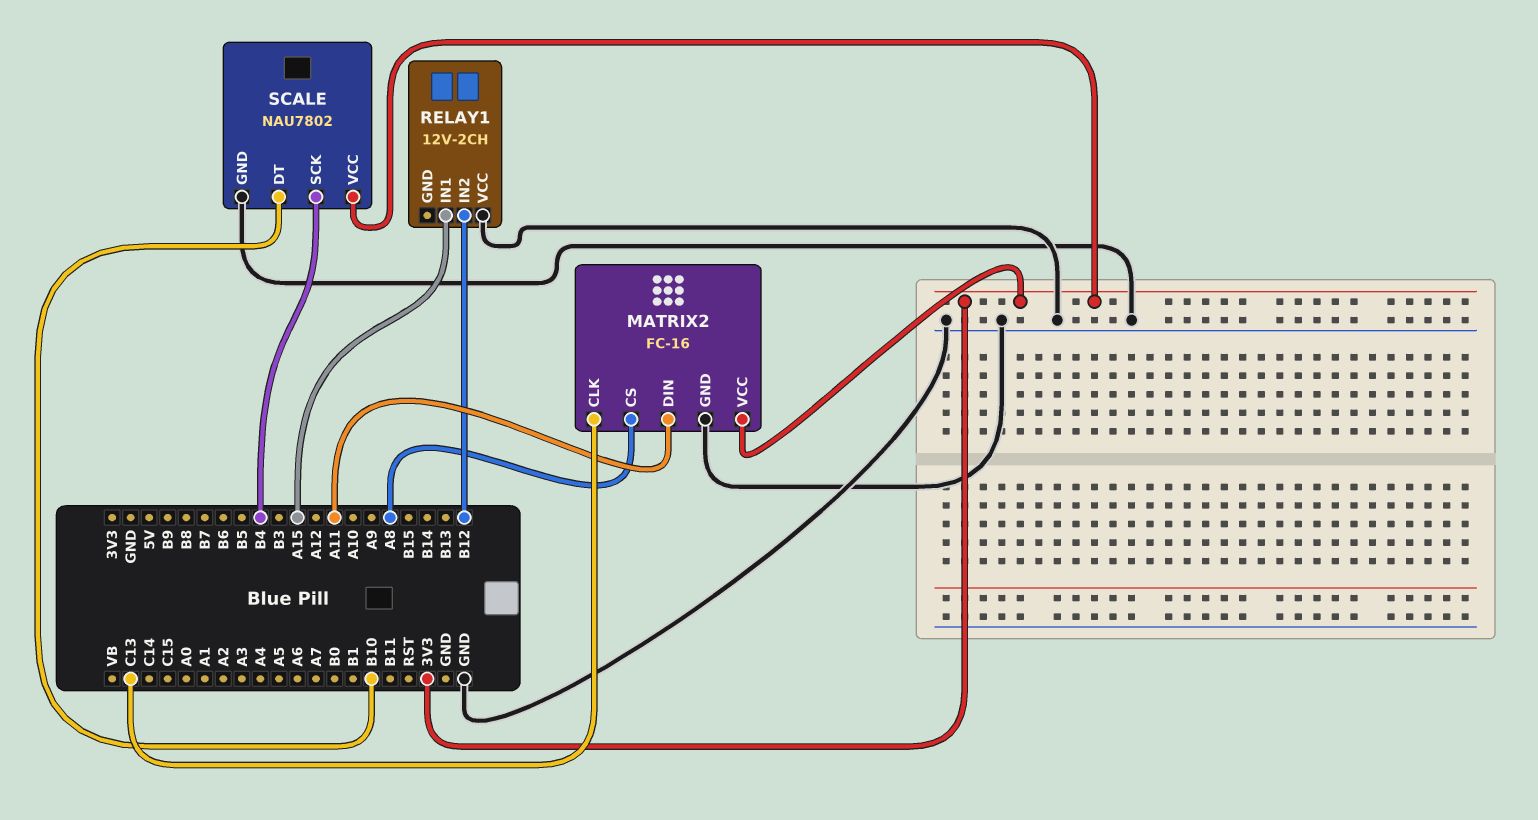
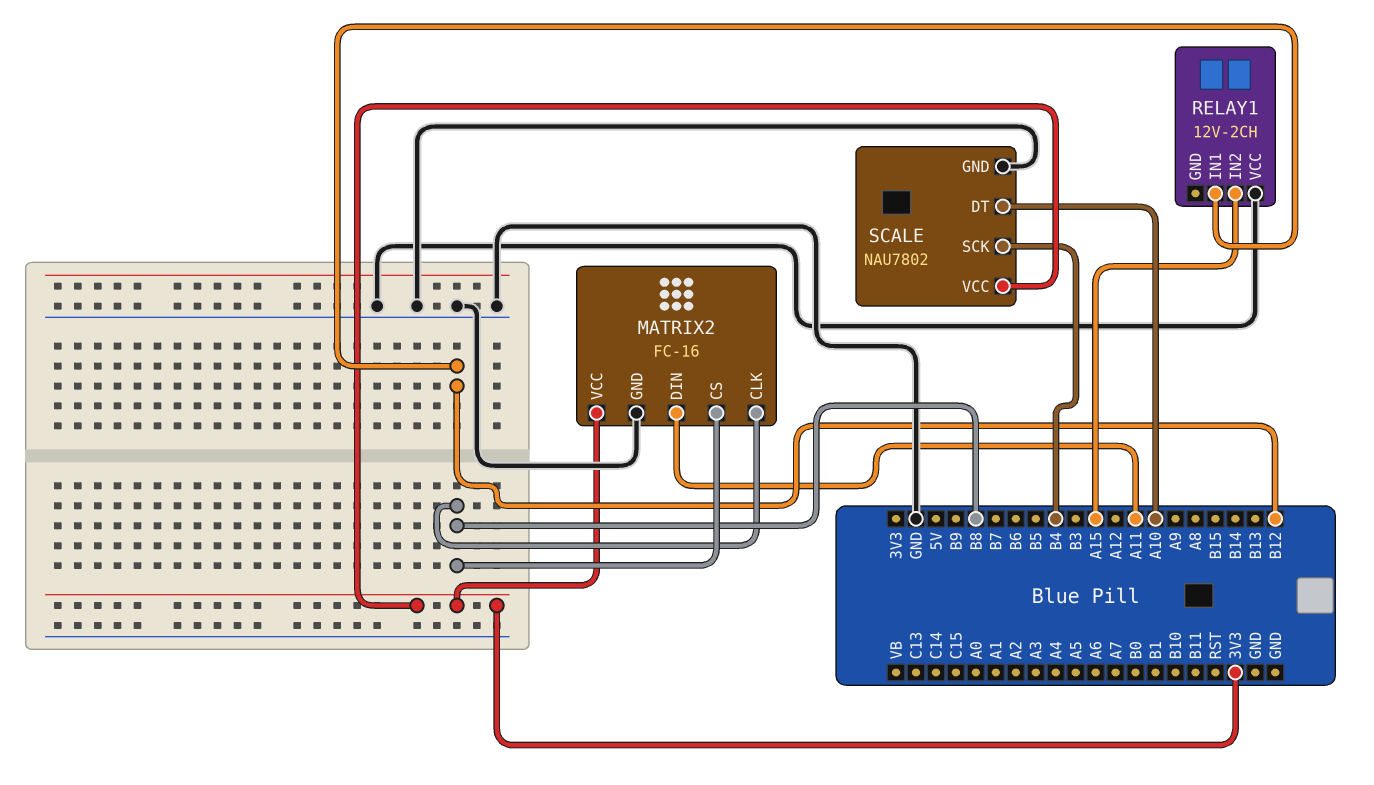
MATRIX2 pin CLK: C13 -> B8
MATRIX2 pin CS: A8 -> B8
RELAY1 pin IN1: A15 -> B12
RELAY1 pin IN2: B12 -> A15
SCALE pin DT: B10 -> A10

